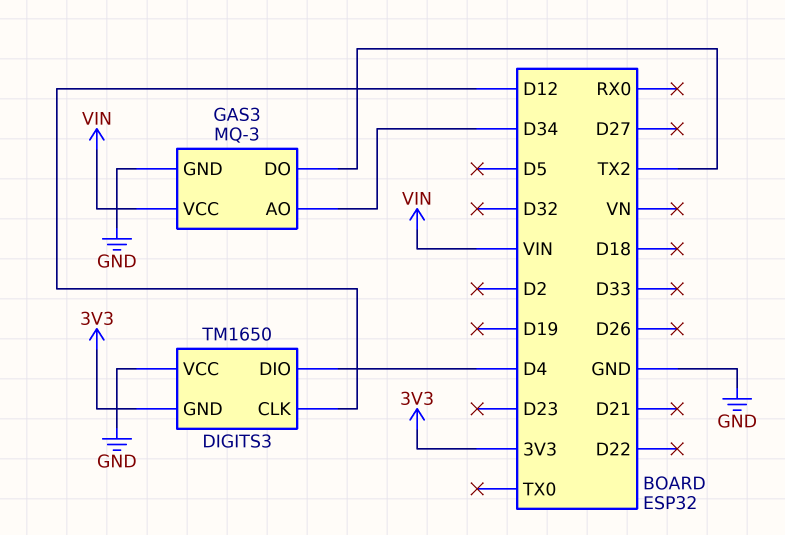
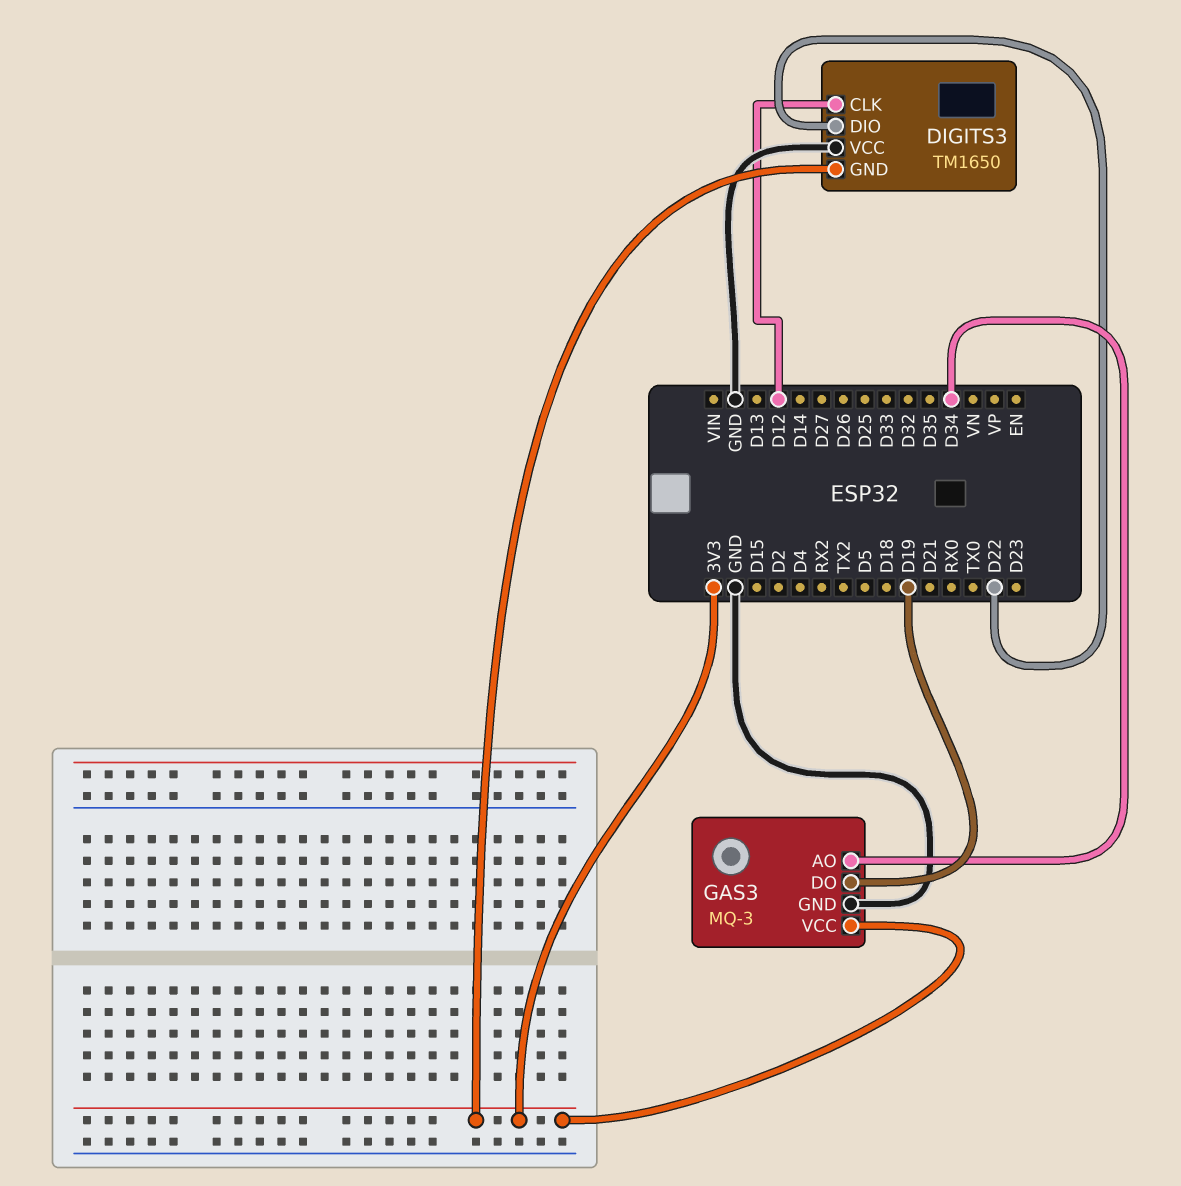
DIGITS3 pin DIO: D4 -> D22
GAS3 pin DO: TX2 -> D19
GAS3 pin VCC: VIN -> 3V3

